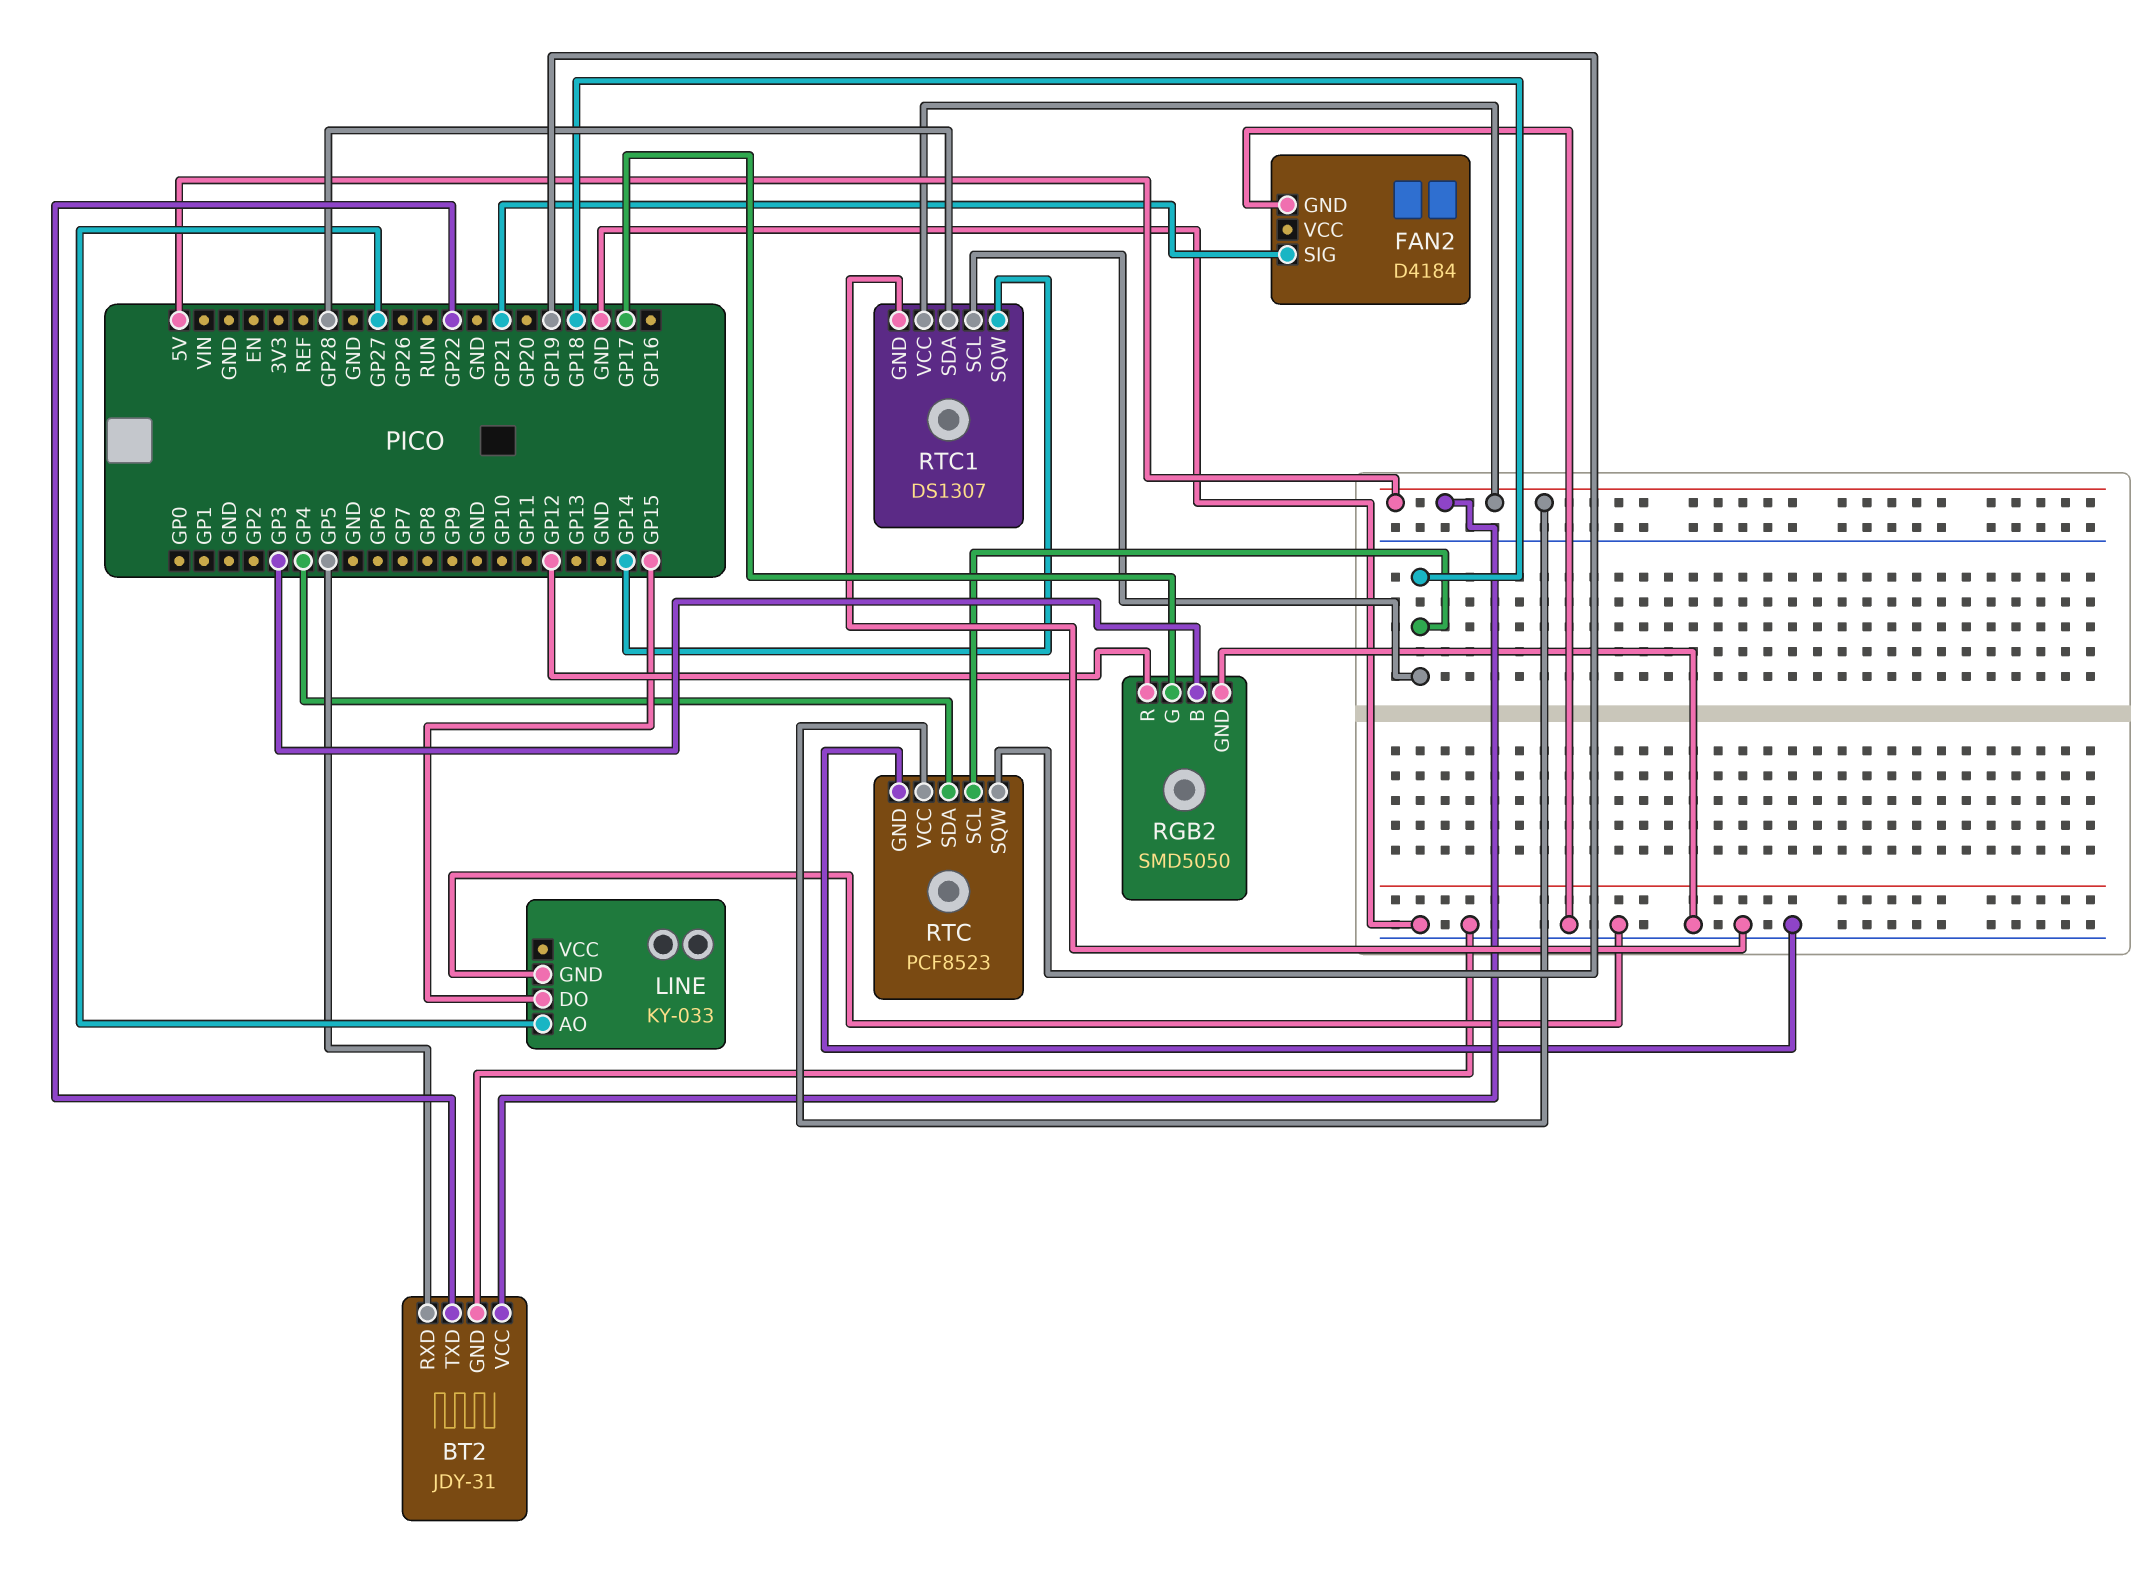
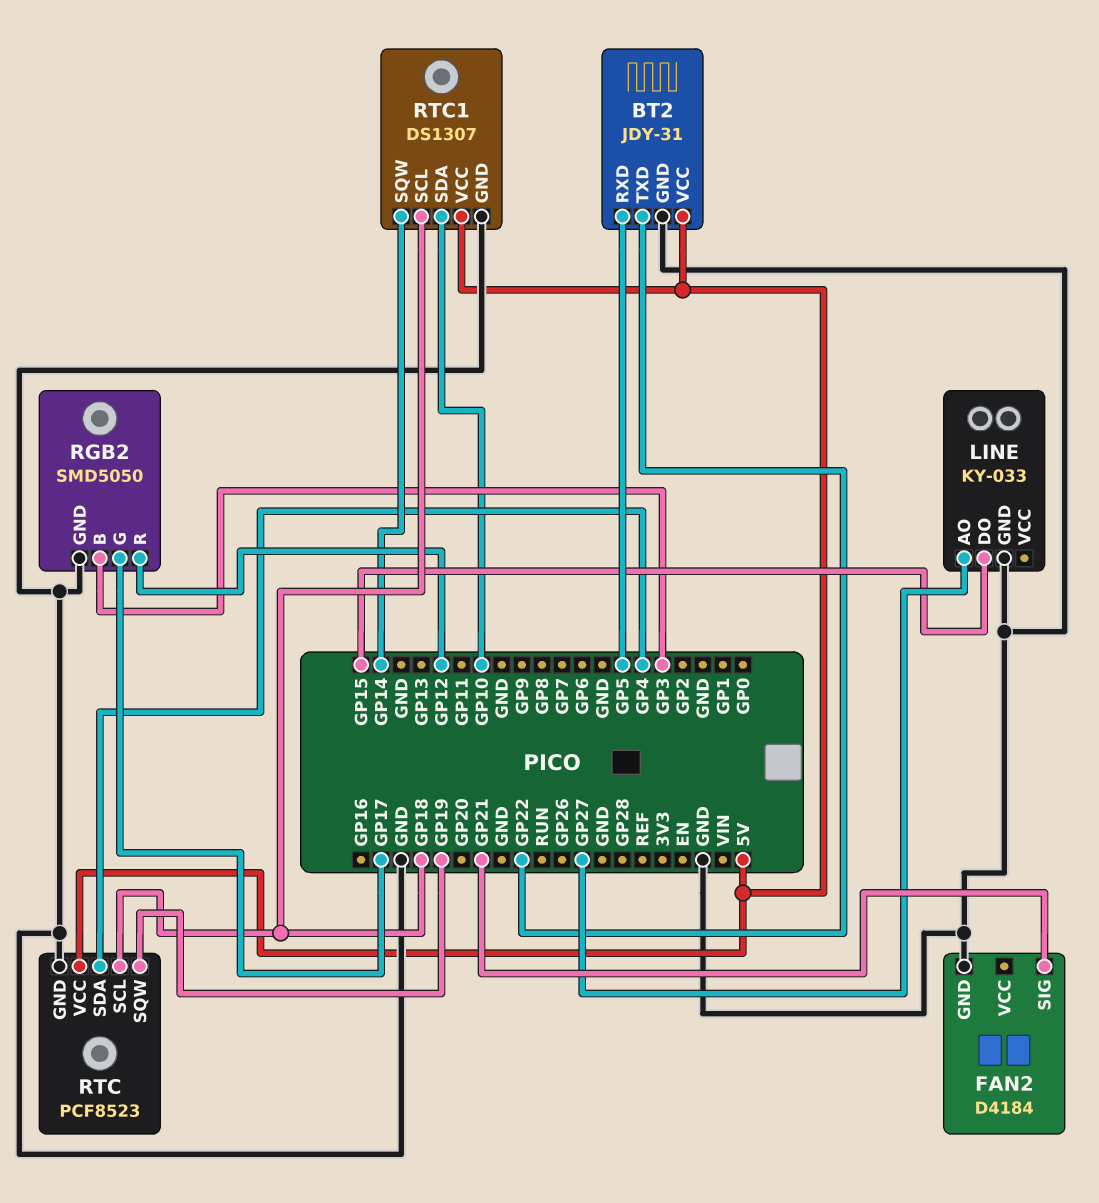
RTC1 pin SDA: GP28 -> GP10

